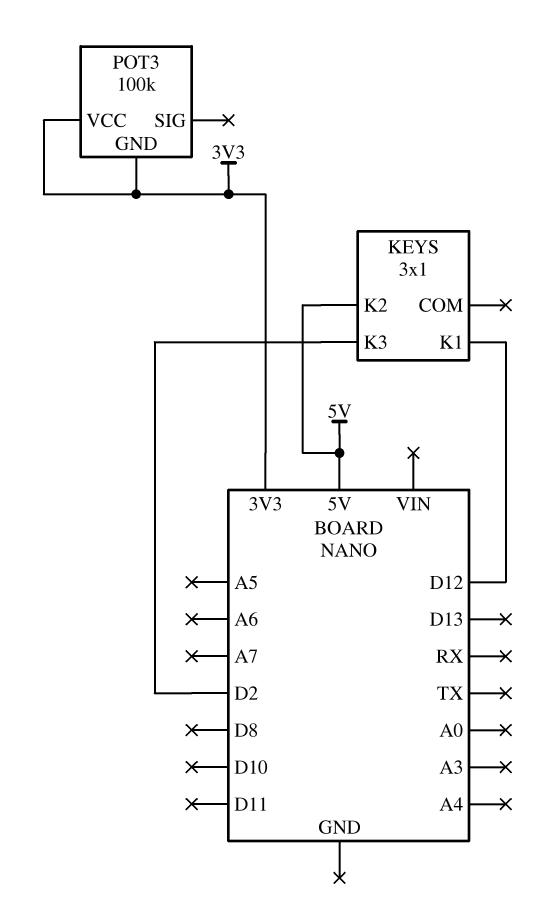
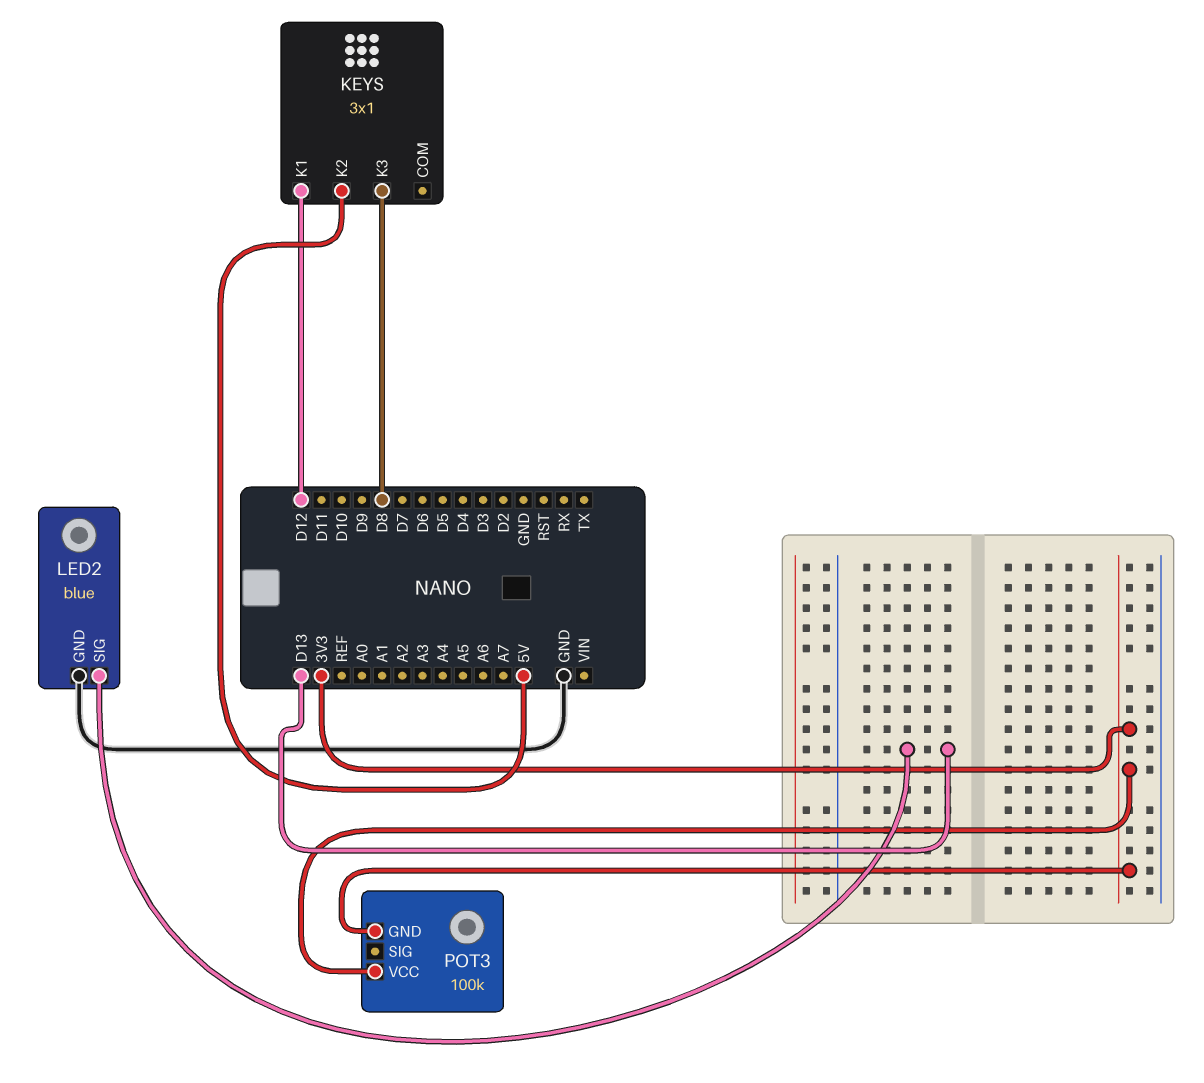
KEYS pin K3: D2 -> D8
LED2: none -> blue
LED2 pin GND: none -> GND
LED2 pin SIG: none -> D13

